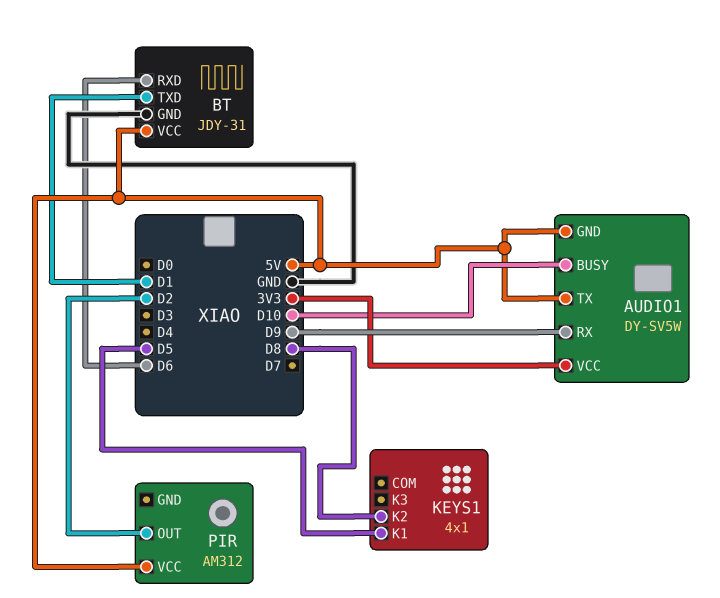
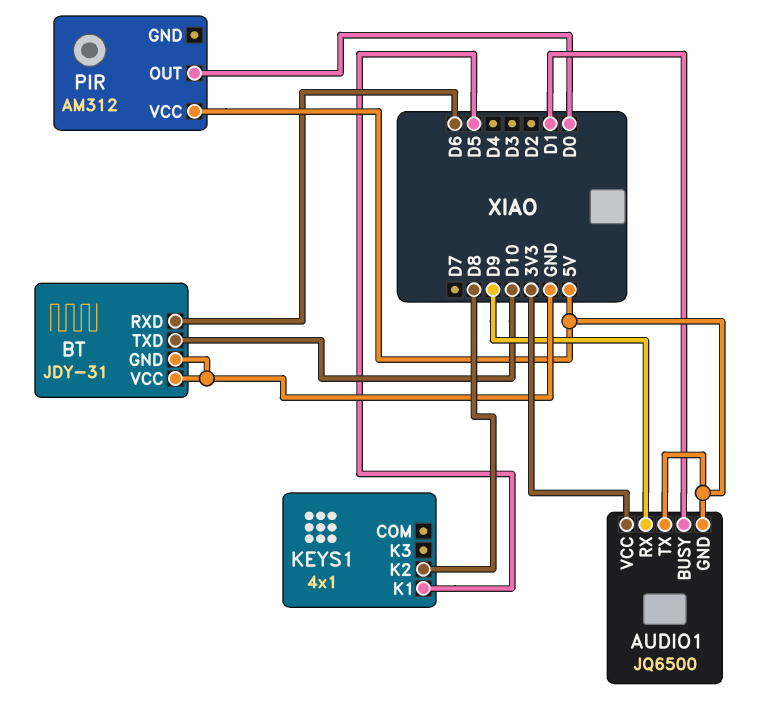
AUDIO1: DY-SV5W -> JQ6500
AUDIO1 pin BUSY: D10 -> D1
BT pin TXD: D1 -> D10
BT pin VCC: 5V -> GND
PIR pin OUT: D2 -> D0

